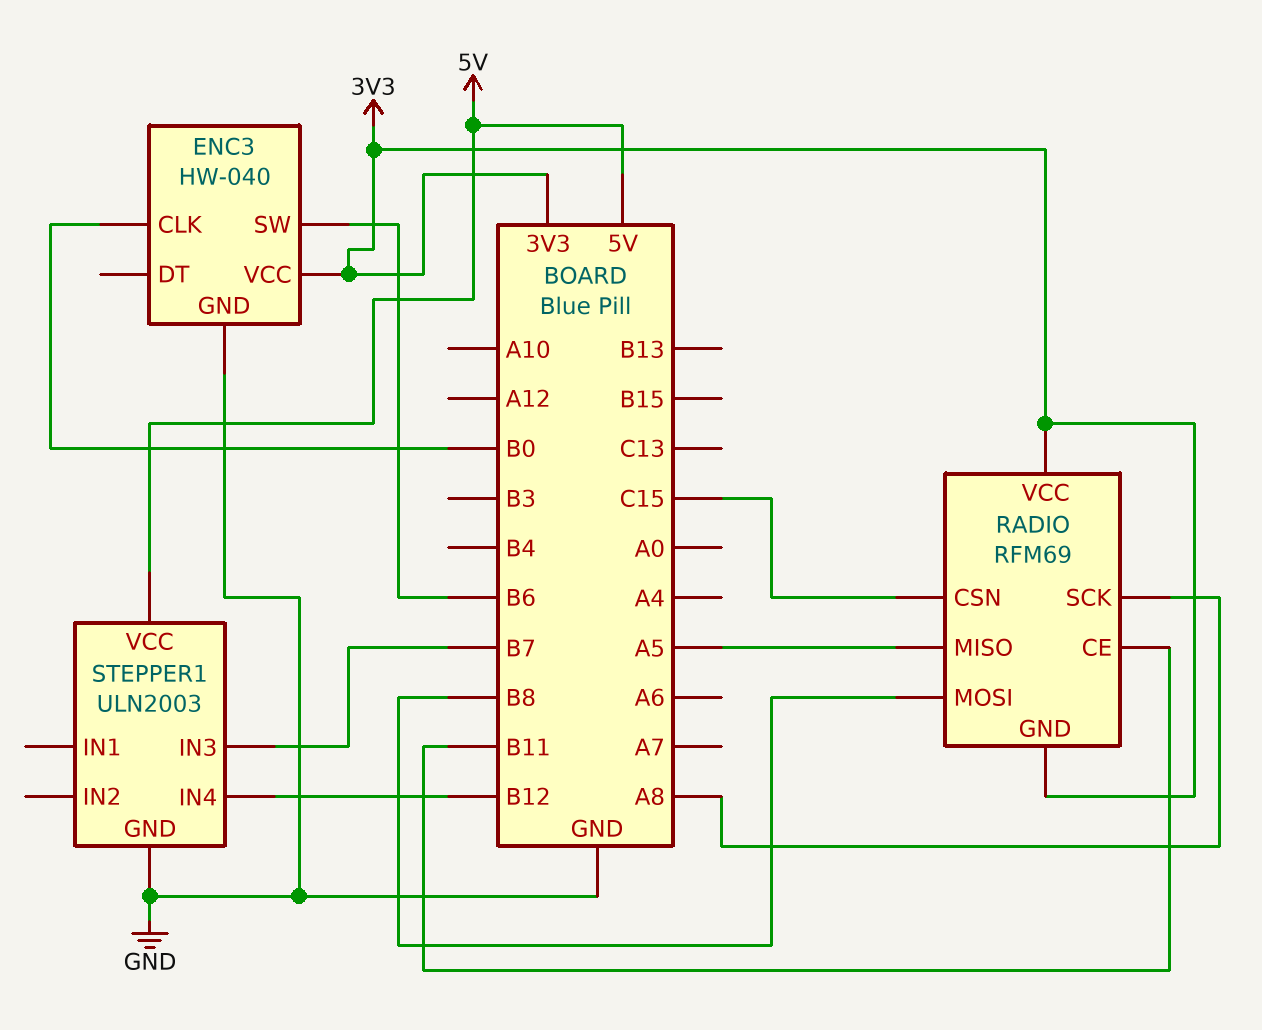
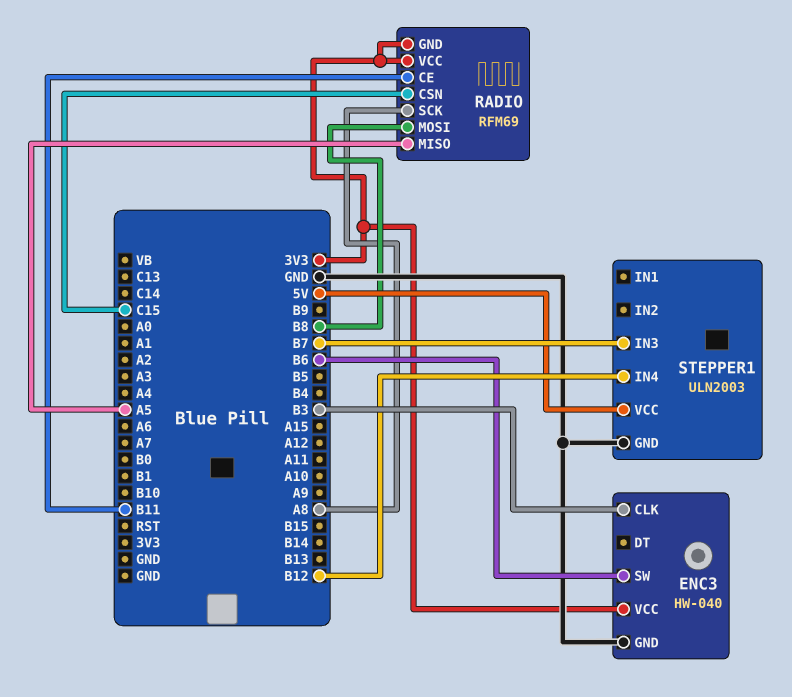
ENC3 pin CLK: B0 -> B3

